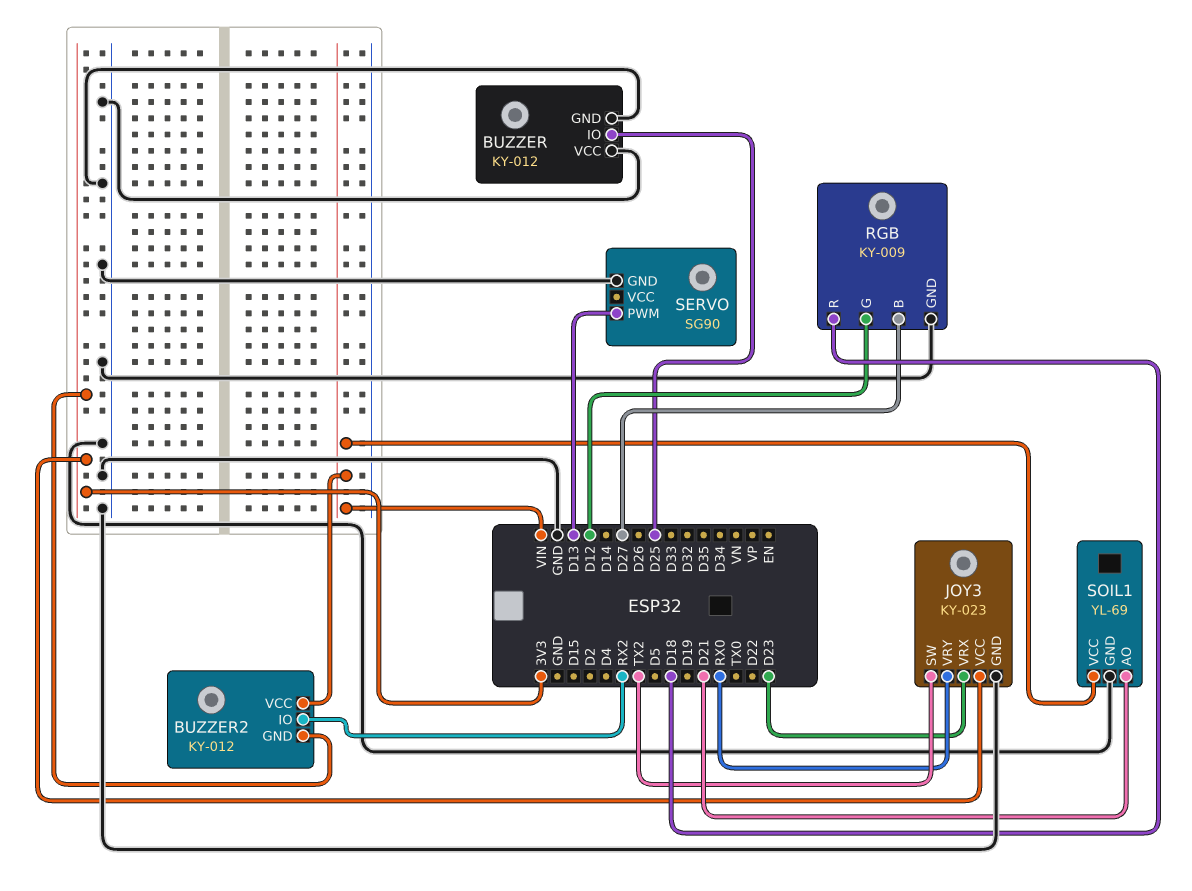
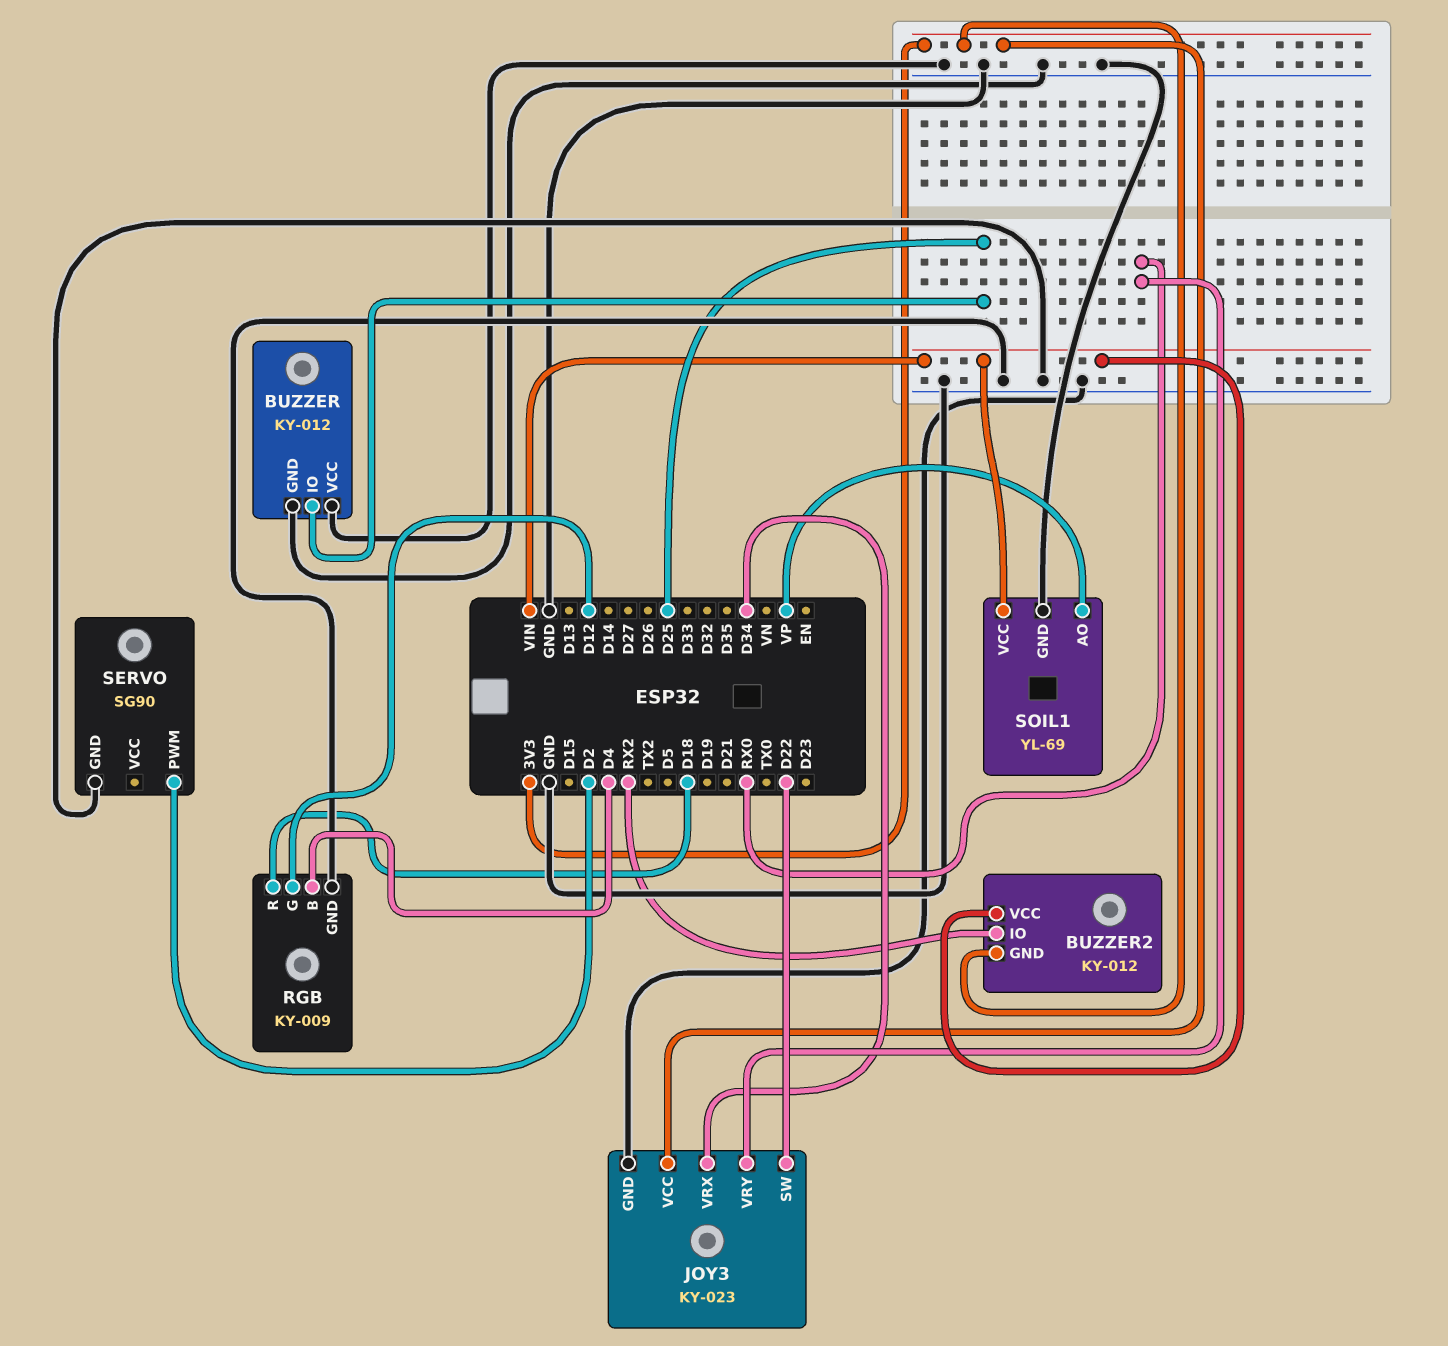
JOY3 pin SW: TX2 -> D22
JOY3 pin VRX: D23 -> D34
RGB pin B: D27 -> D4
SERVO pin PWM: D13 -> D2
SOIL1 pin AO: D21 -> VP

